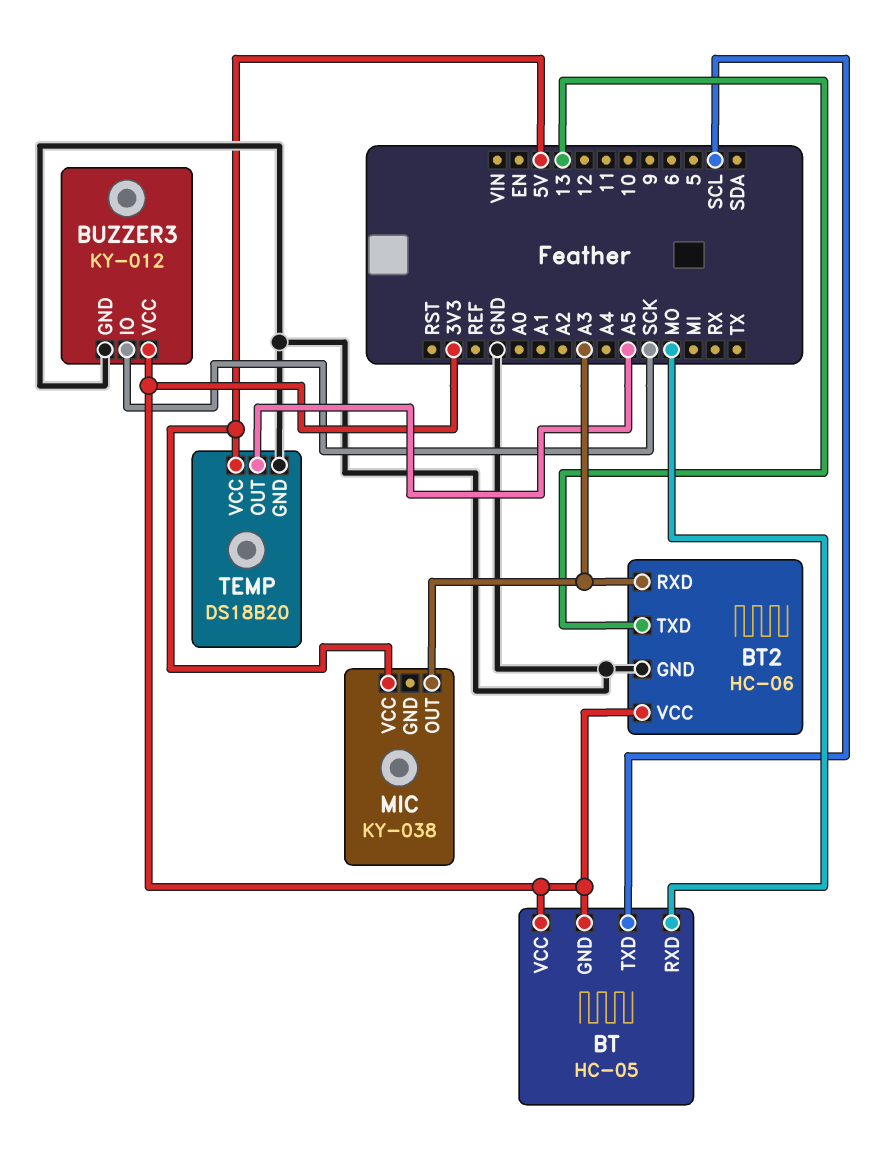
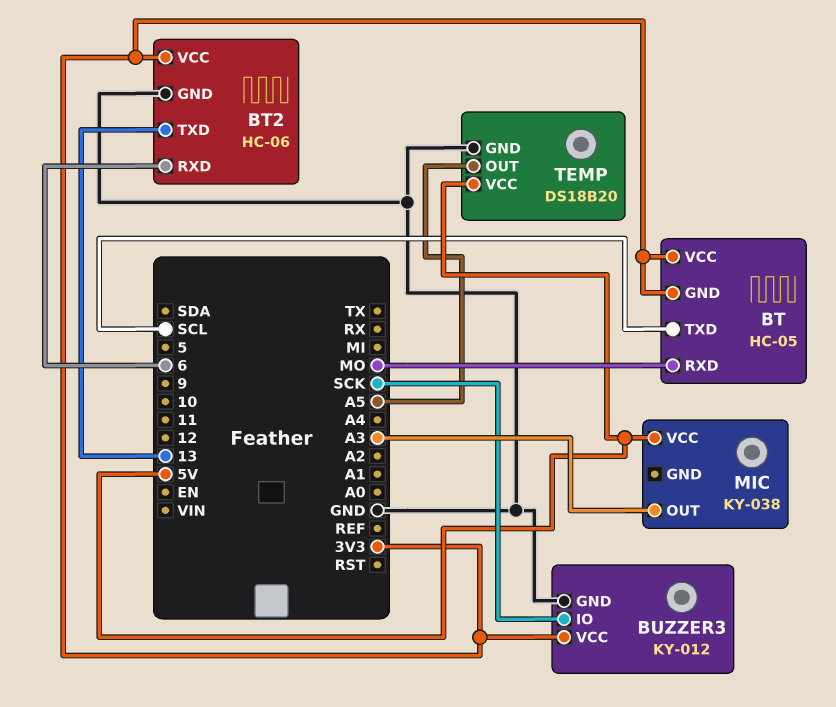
BT2 pin RXD: A3 -> 6

